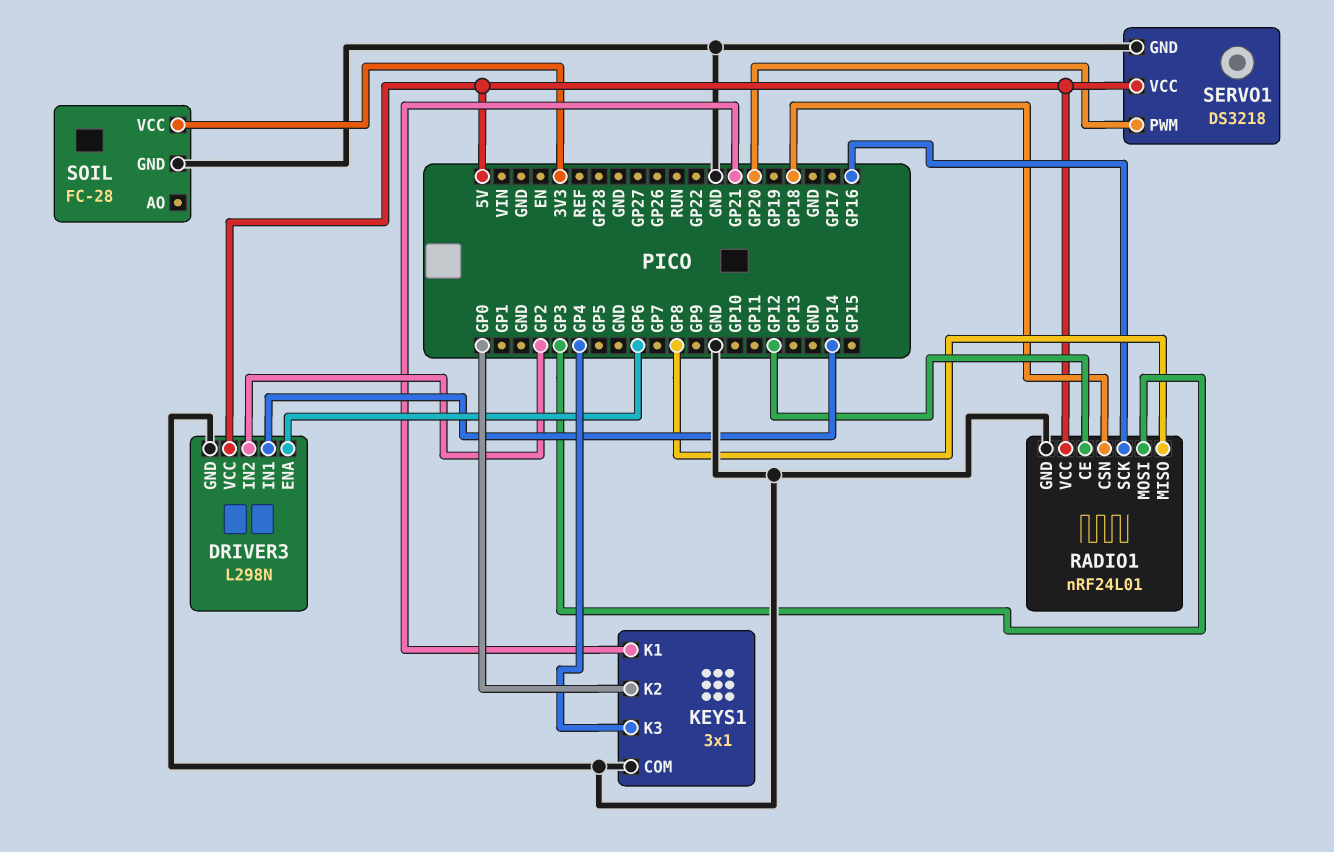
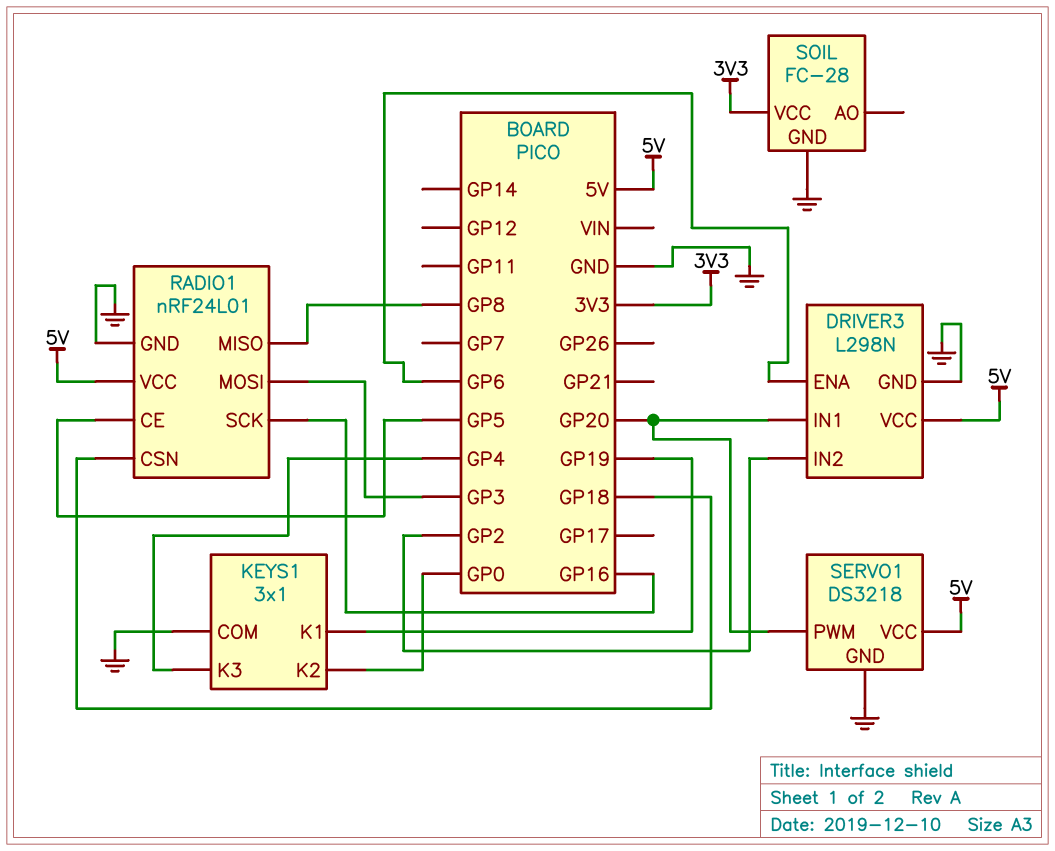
DRIVER3 pin IN1: GP14 -> GP20
KEYS1 pin K1: GP21 -> GP19
RADIO1 pin CE: GP12 -> GP5

